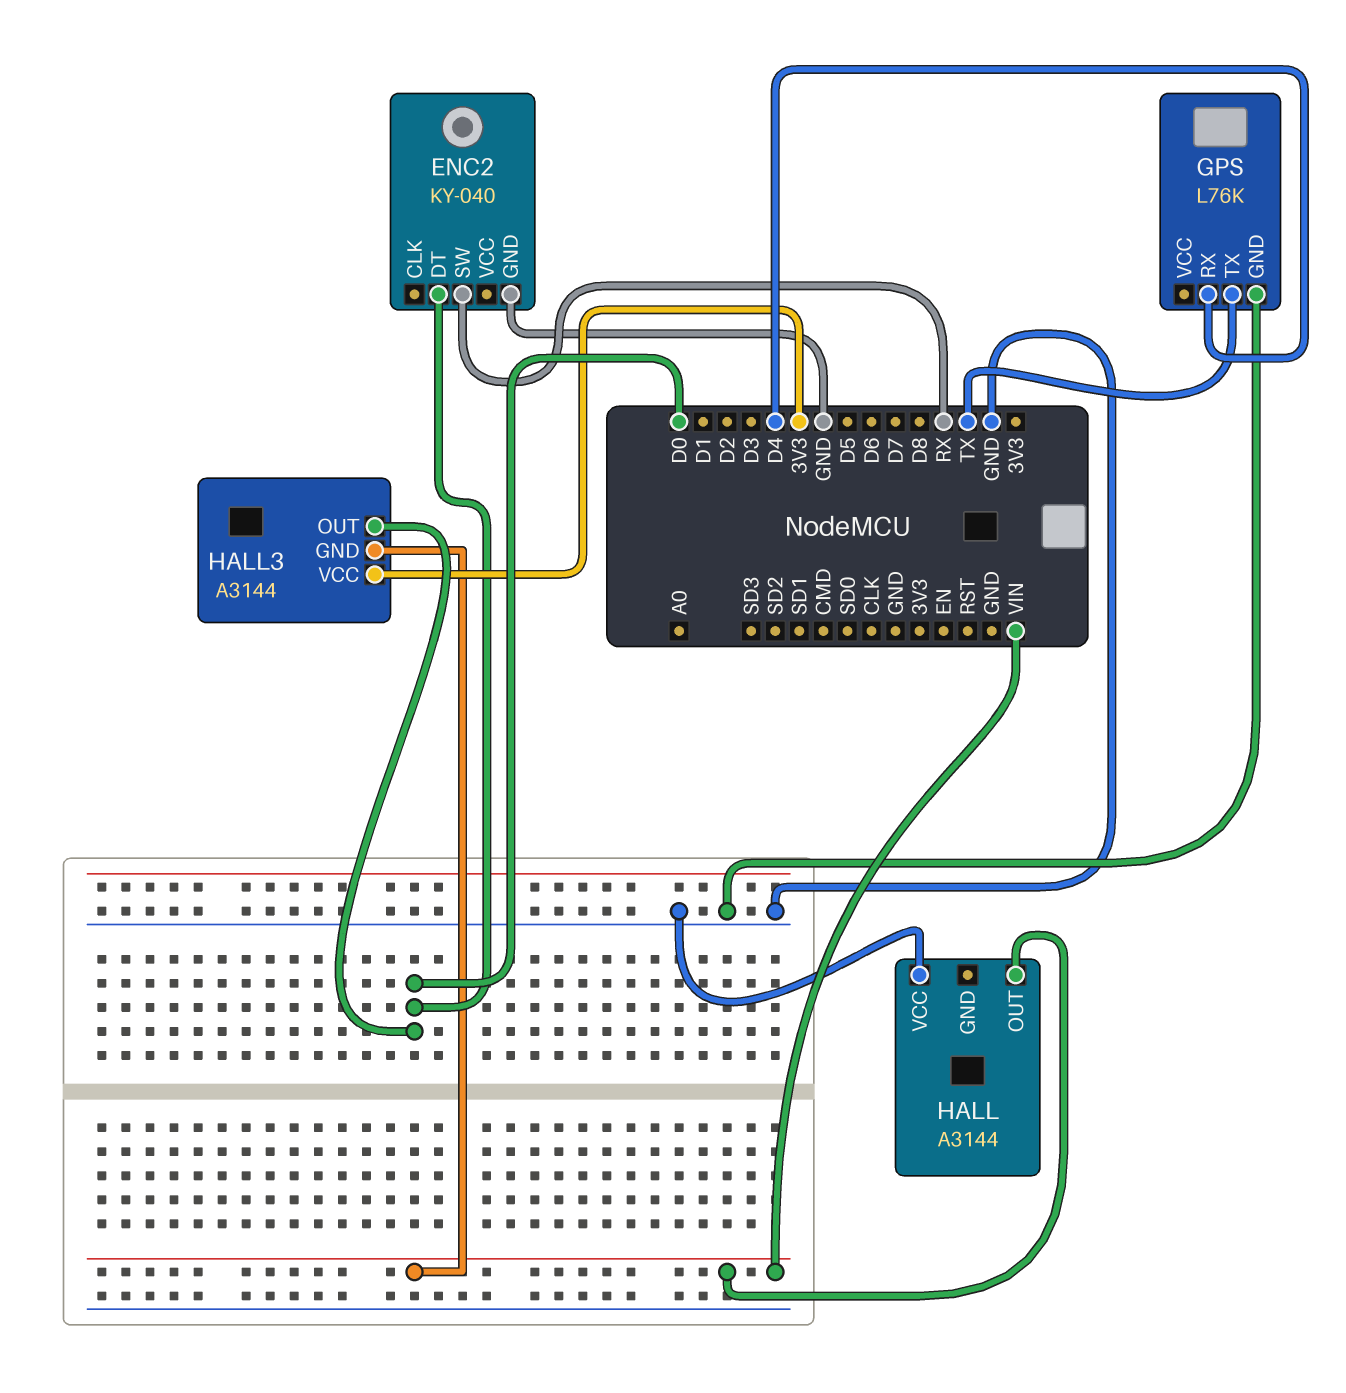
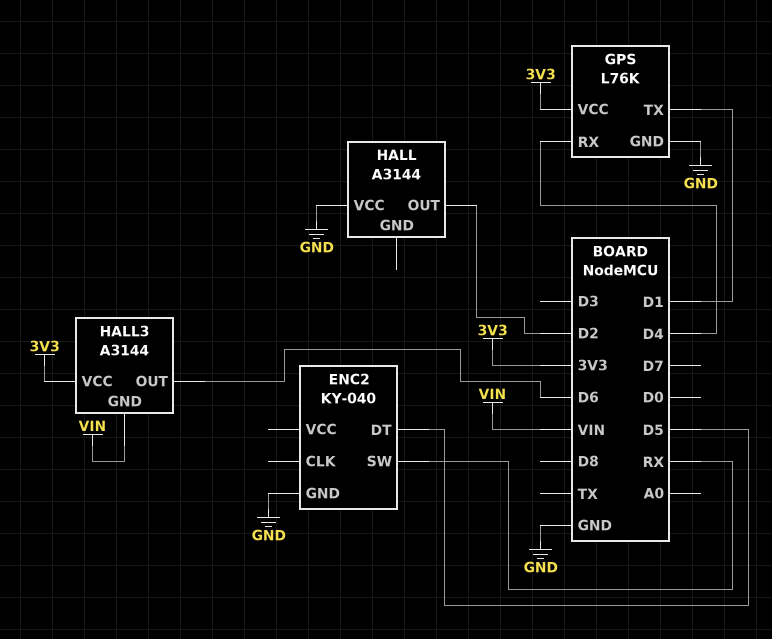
ENC2 pin DT: D0 -> D5
GPS pin TX: TX -> D1
GPS pin VCC: none -> 3V3
HALL pin OUT: VIN -> D2
HALL3 pin OUT: D0 -> D6

